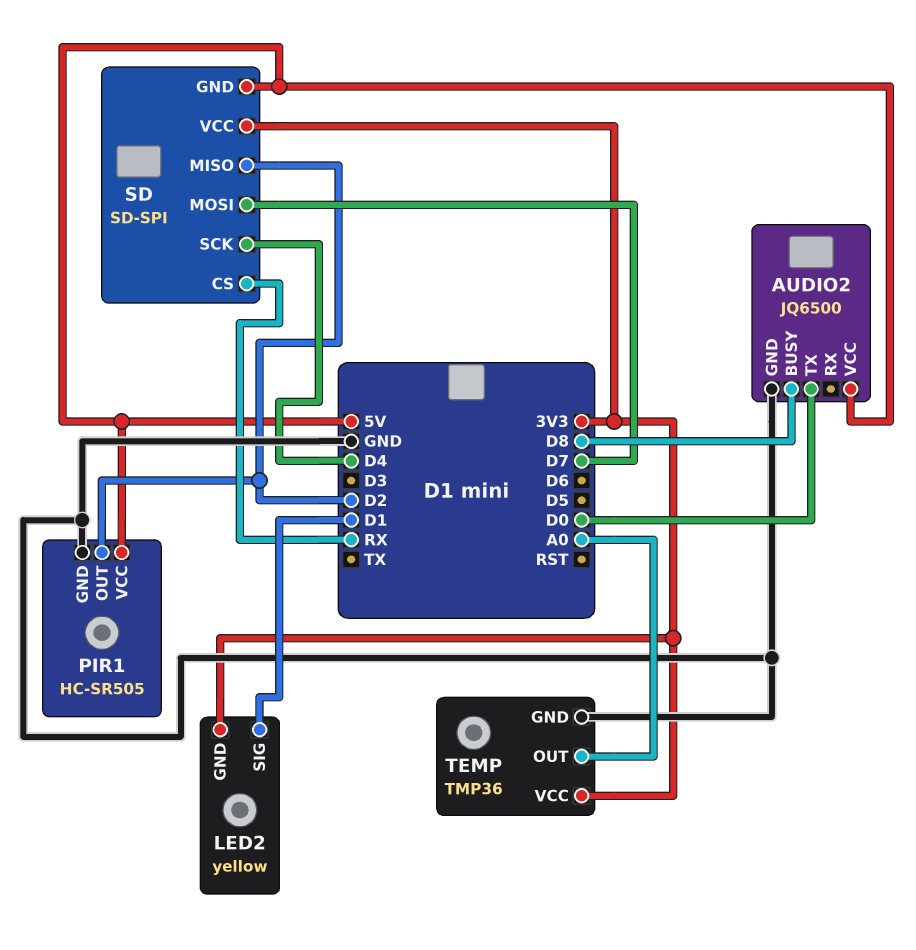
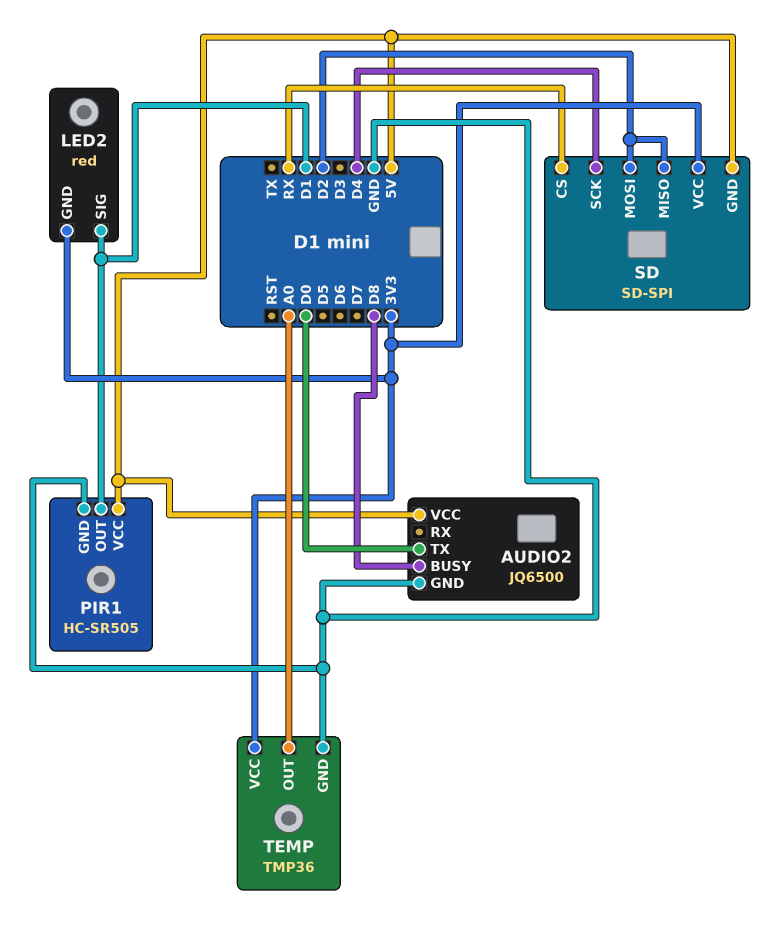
LED2: yellow -> red
PIR1 pin OUT: D2 -> D1
SD pin MOSI: D7 -> D2

